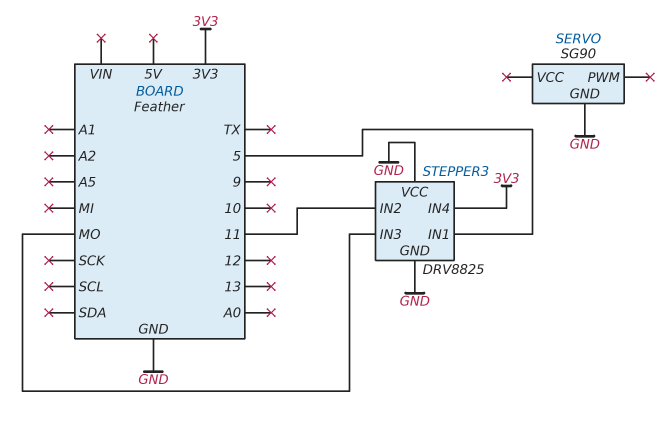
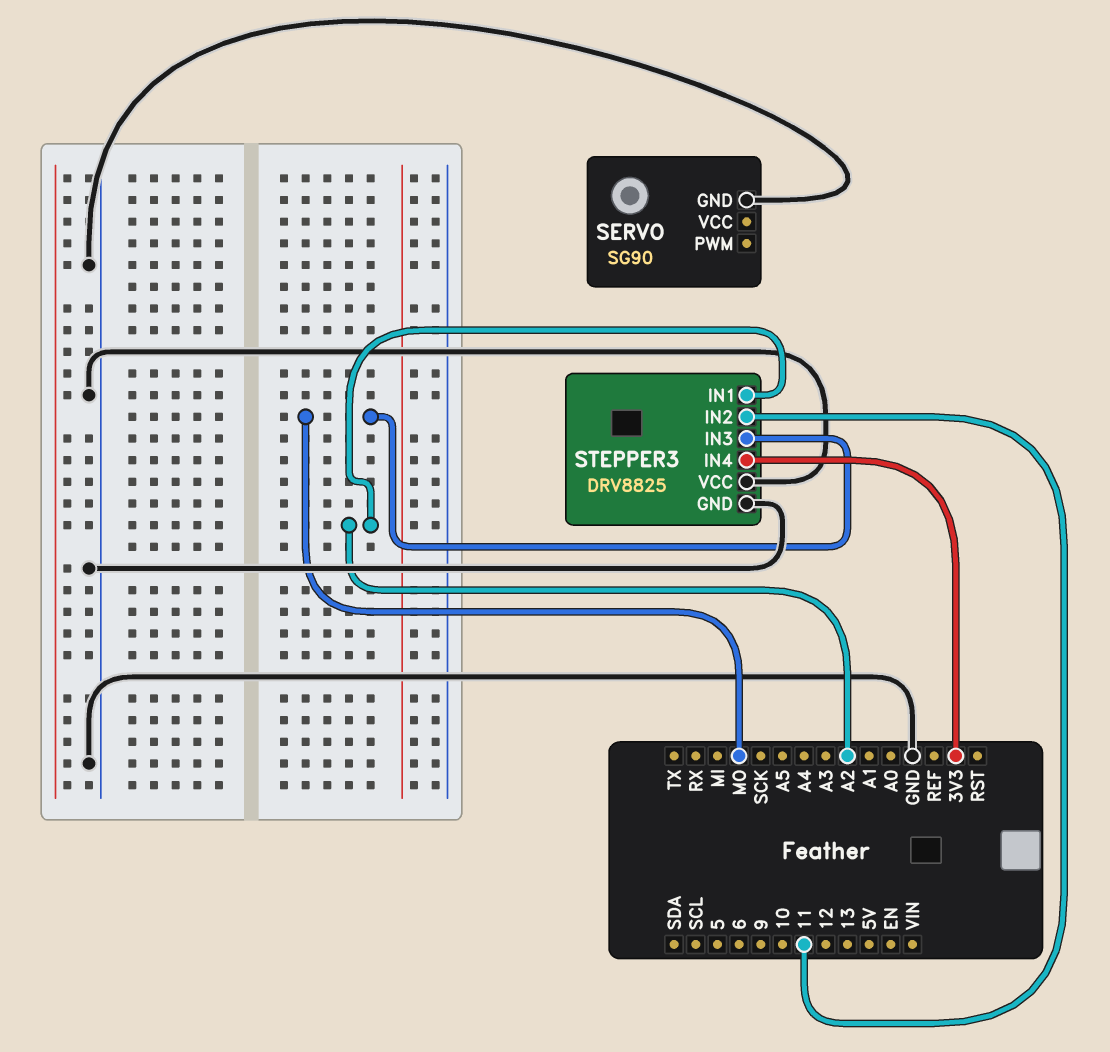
STEPPER3 pin IN1: 5 -> A2

